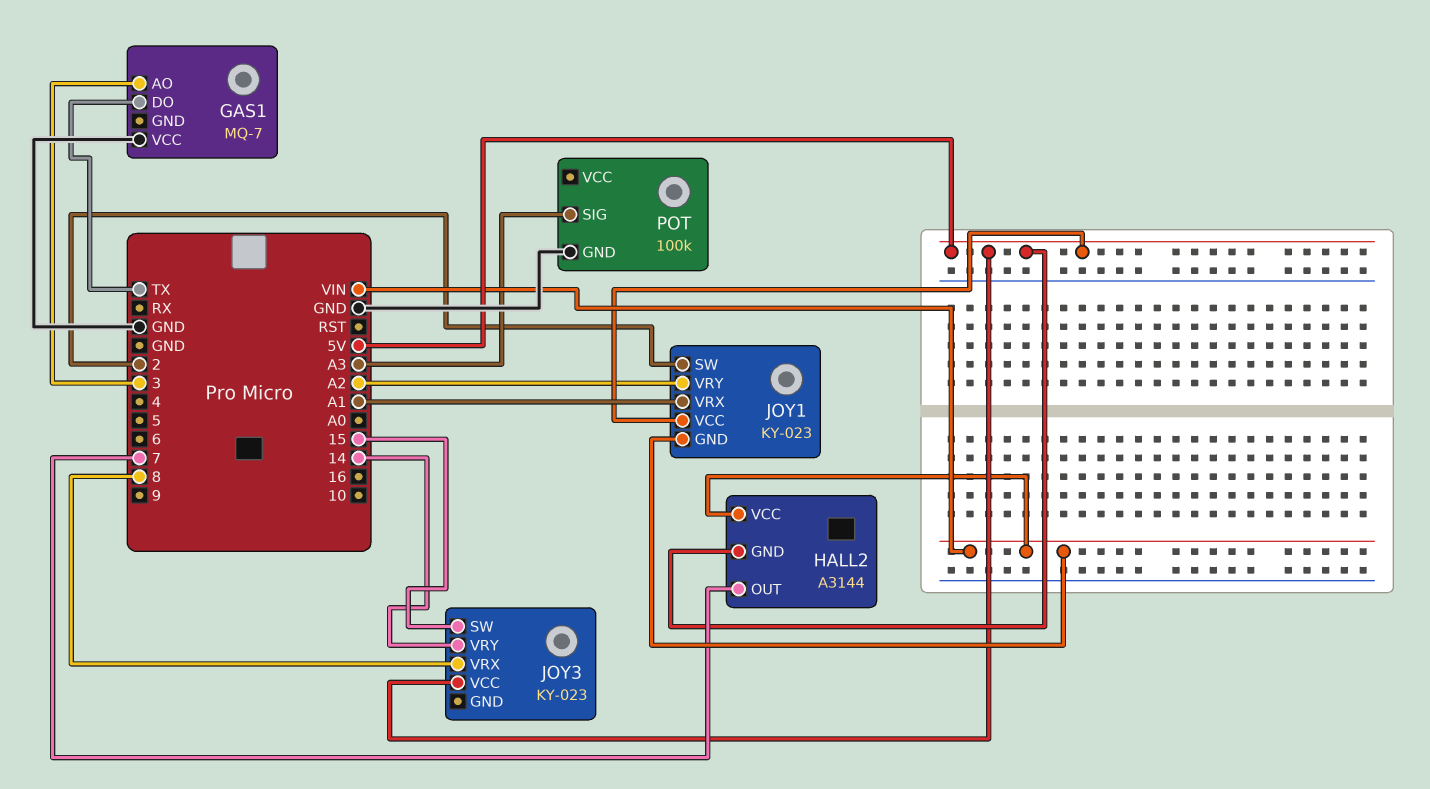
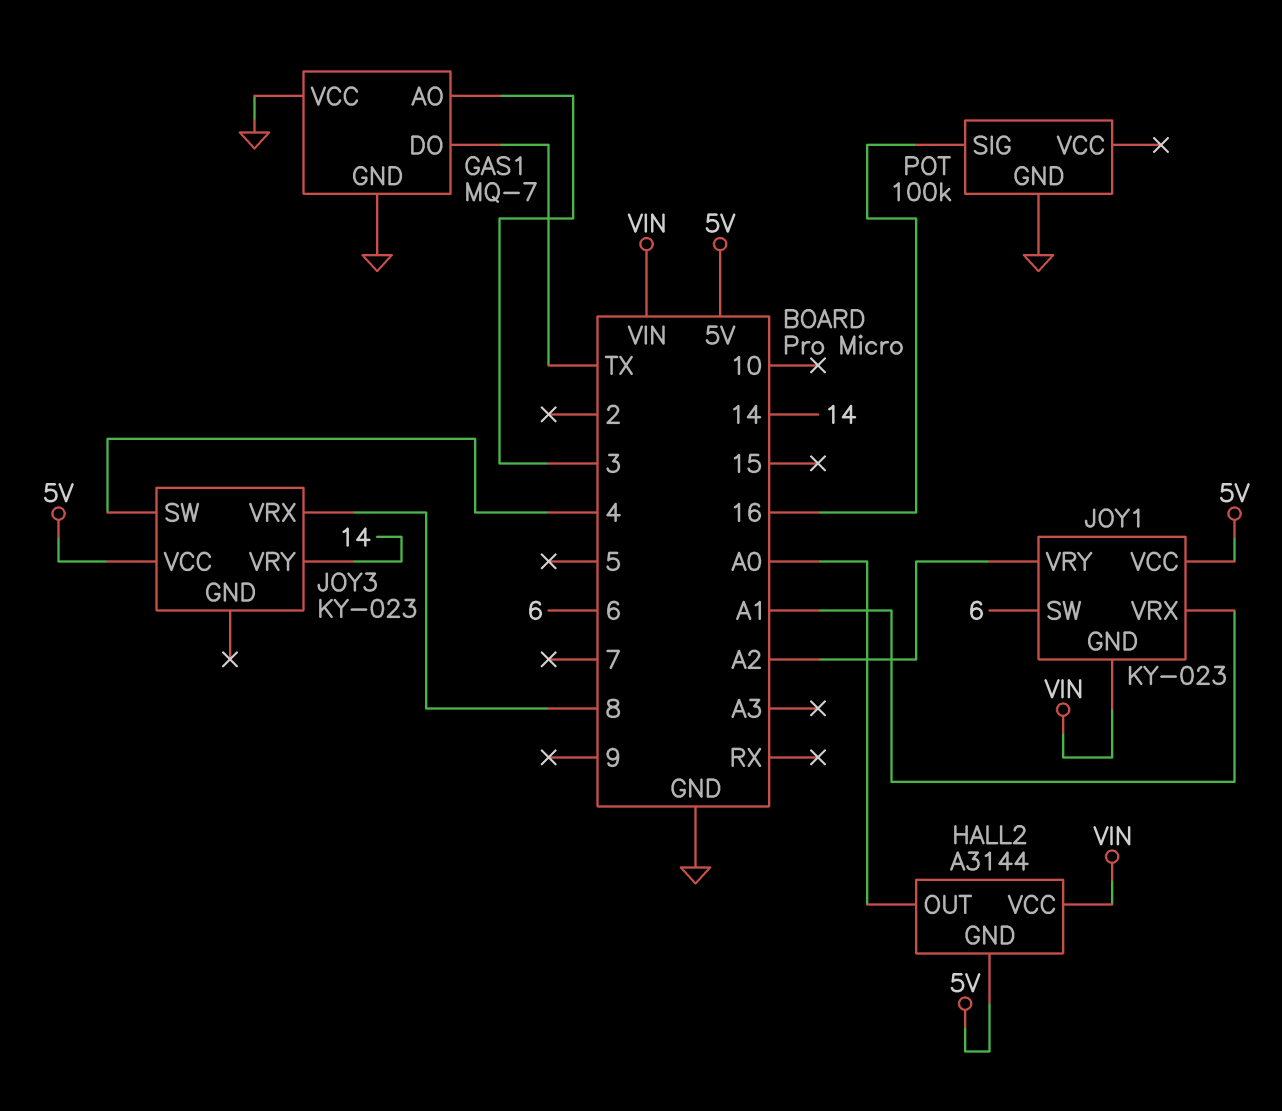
GAS1 pin GND: none -> GND
HALL2 pin OUT: 7 -> A0
JOY1 pin SW: 2 -> 6
JOY3 pin SW: 15 -> 4
POT pin SIG: A3 -> 16

